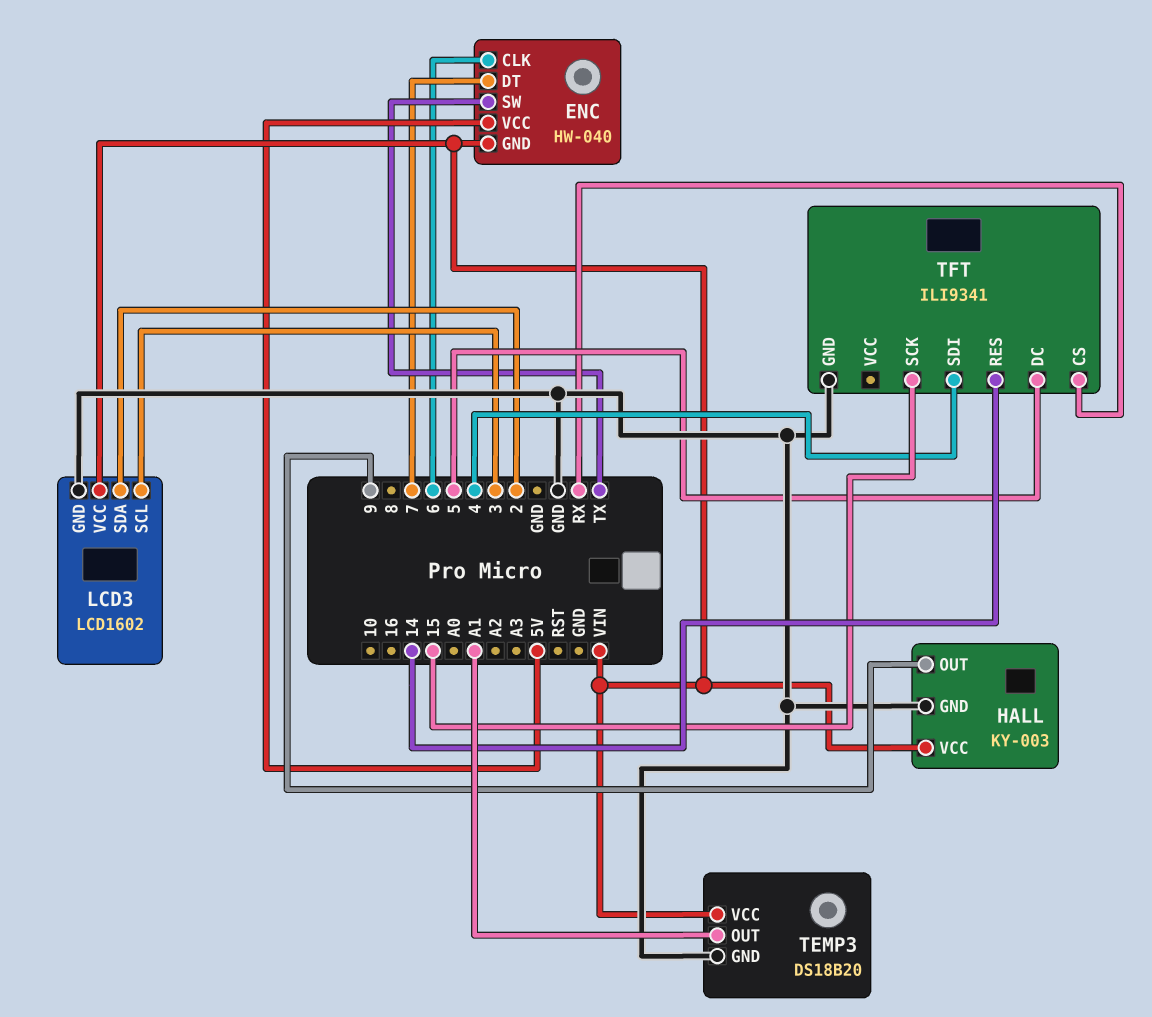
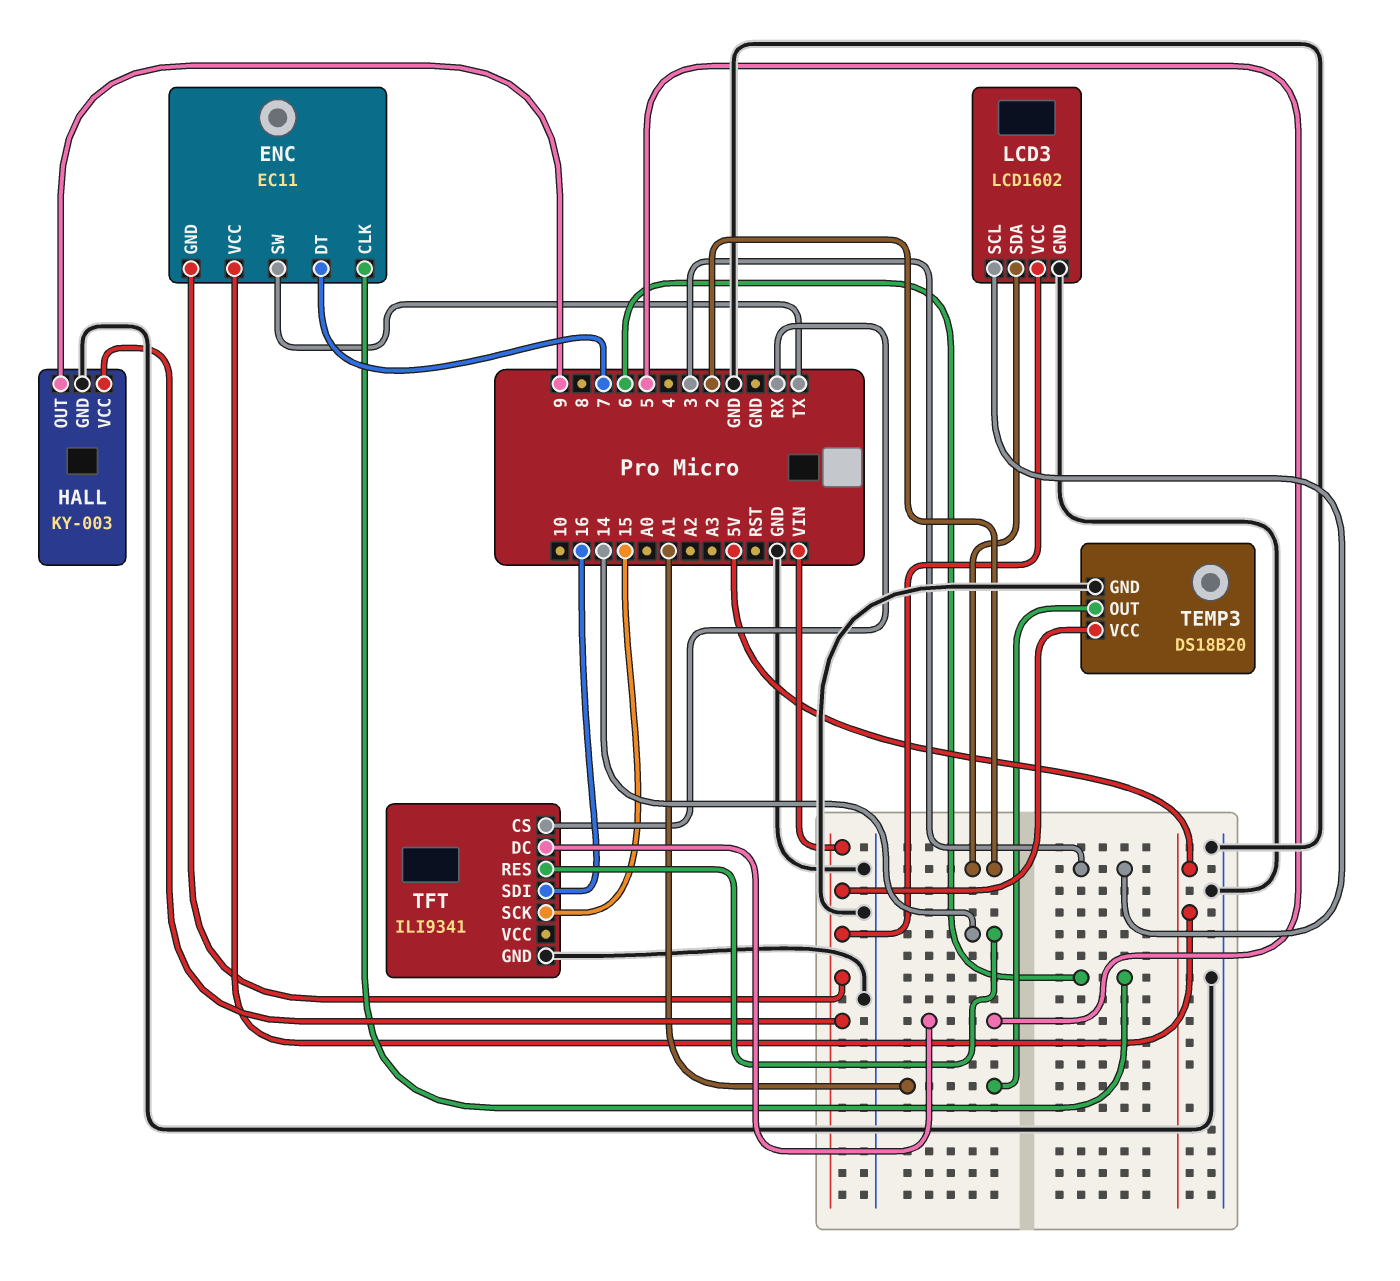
ENC: HW-040 -> EC11
TFT pin SDI: 4 -> 16

